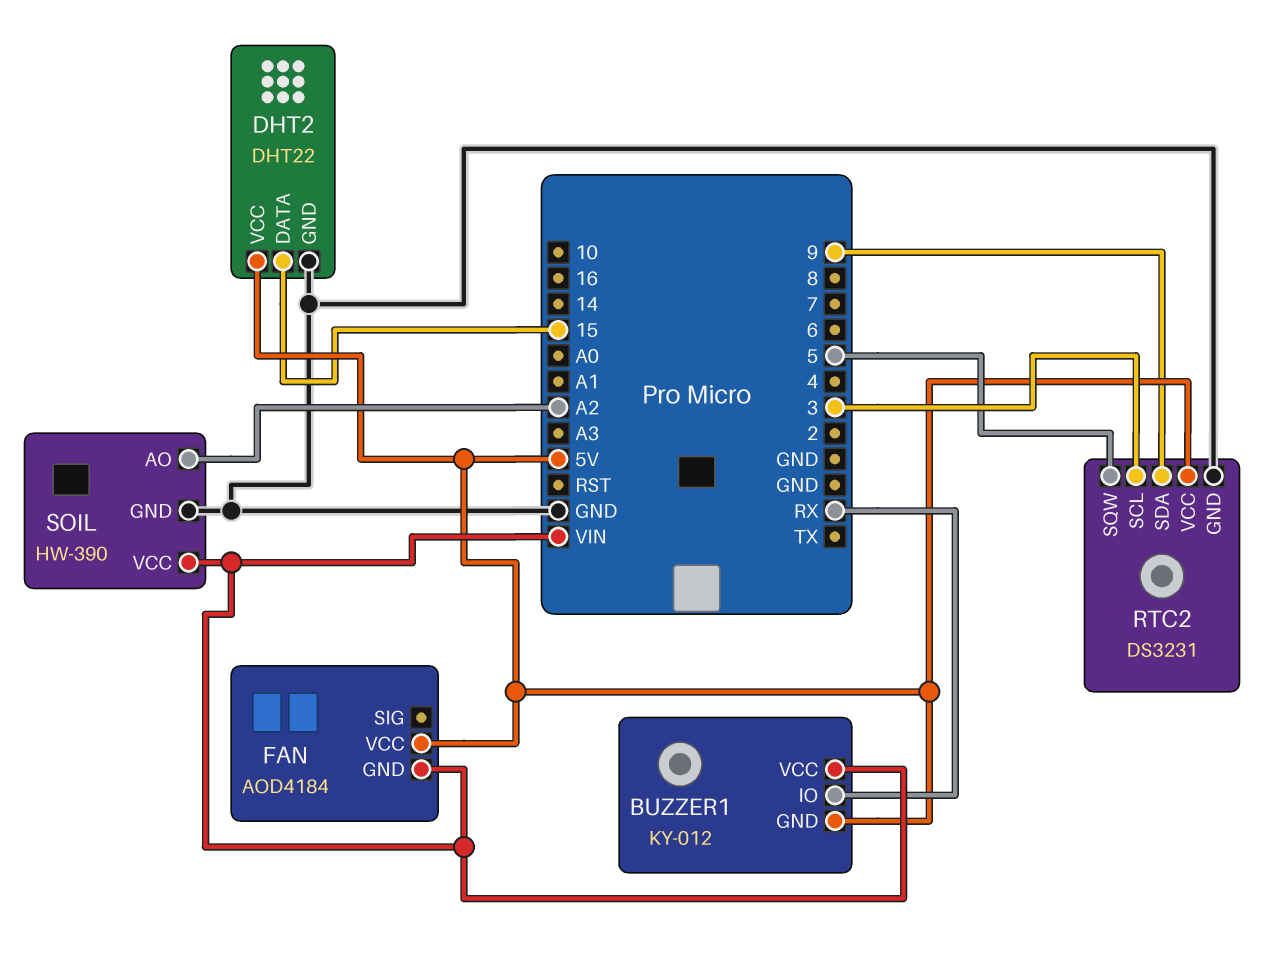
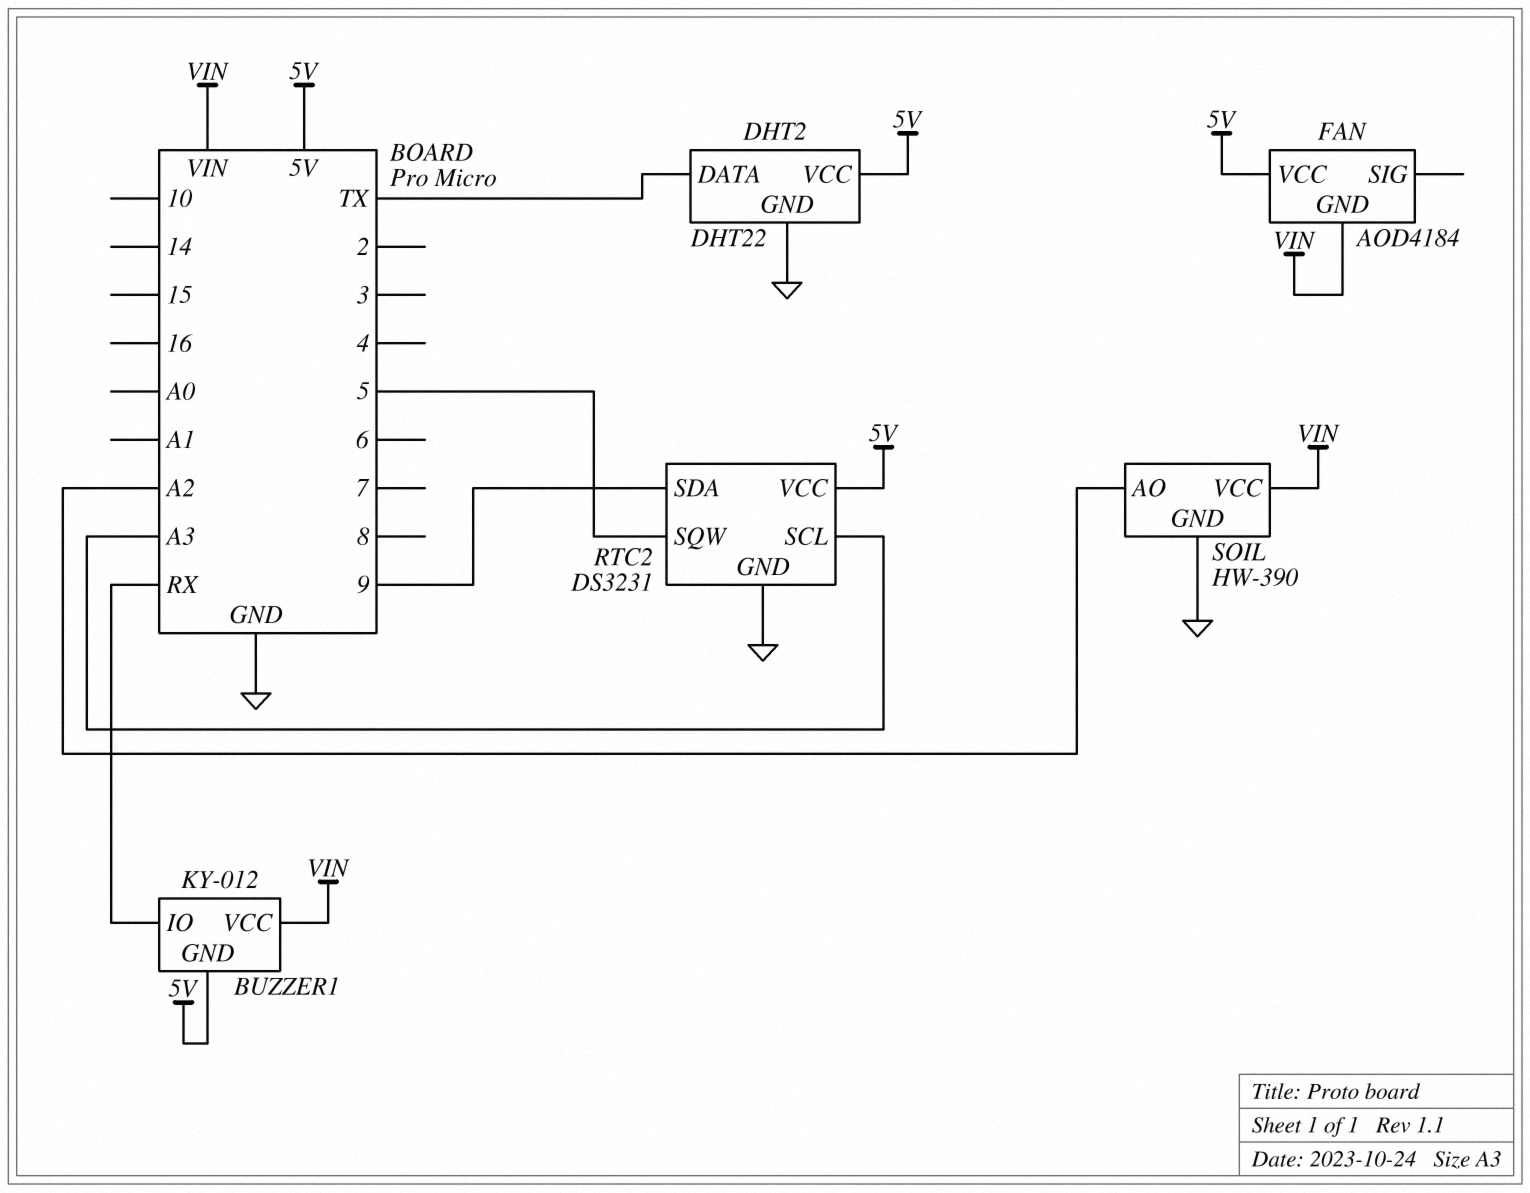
DHT2 pin DATA: 15 -> TX
RTC2 pin SCL: 3 -> A3

